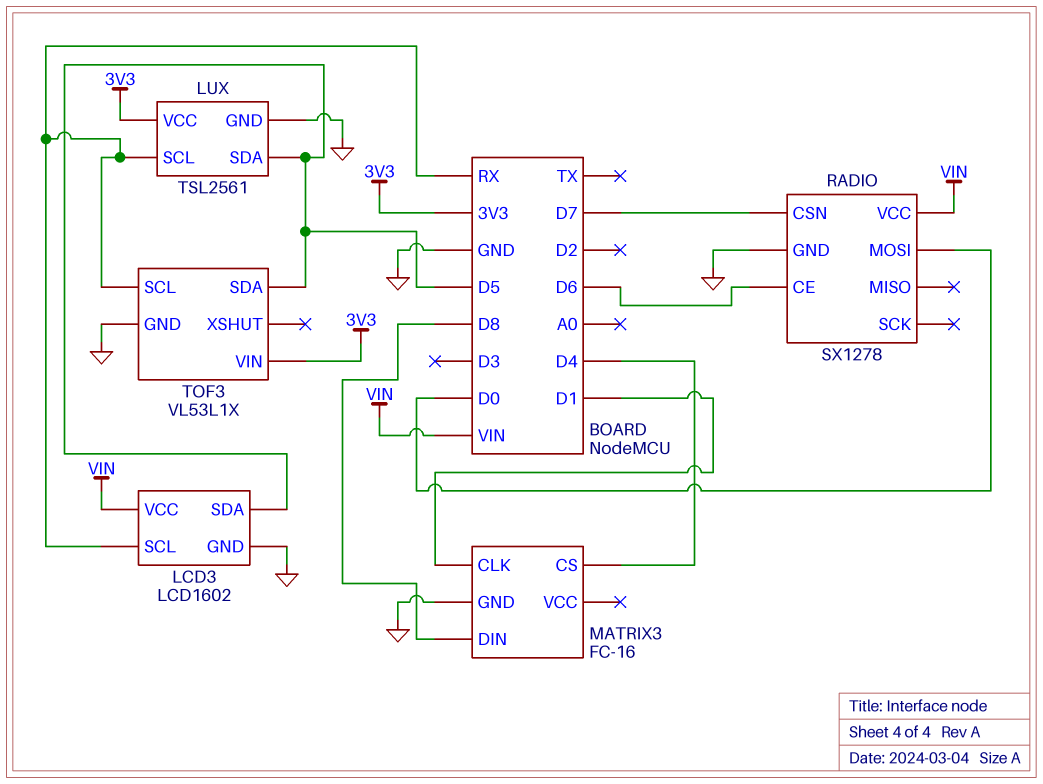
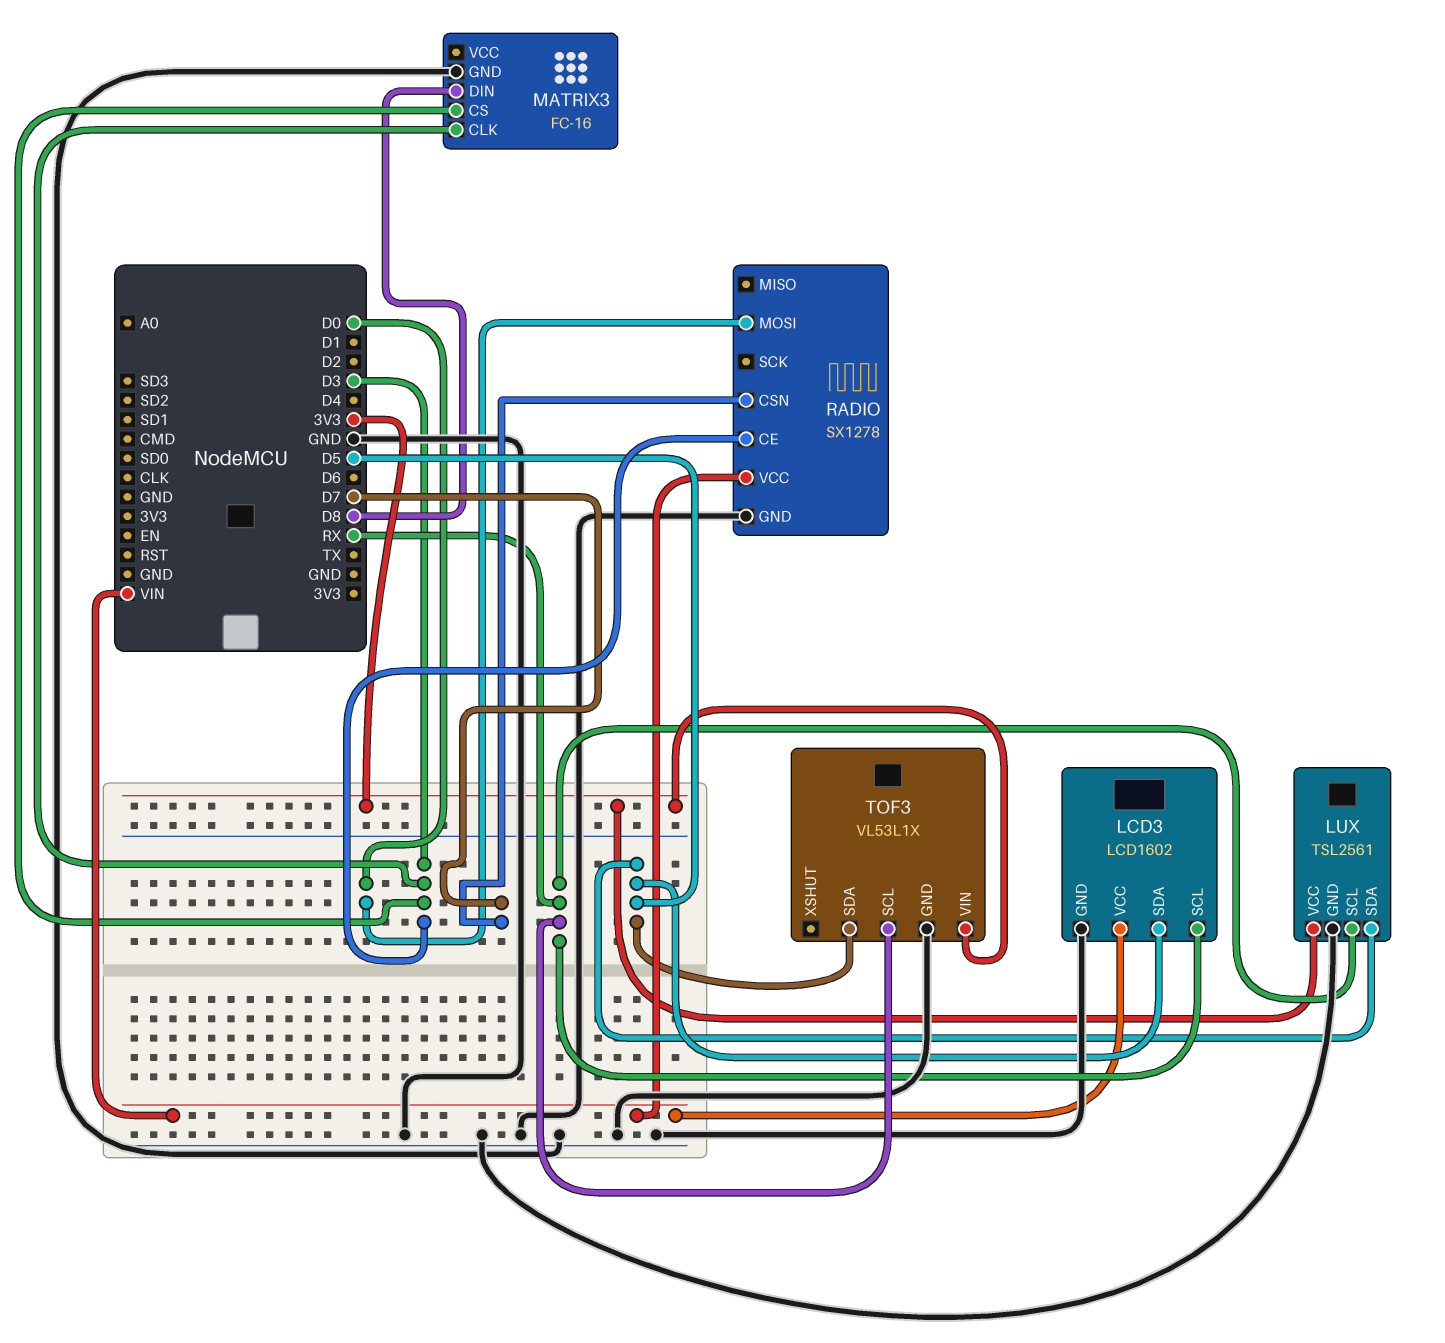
MATRIX3 pin CLK: D1 -> D3
MATRIX3 pin CS: D4 -> D3
RADIO pin CE: D6 -> D3

